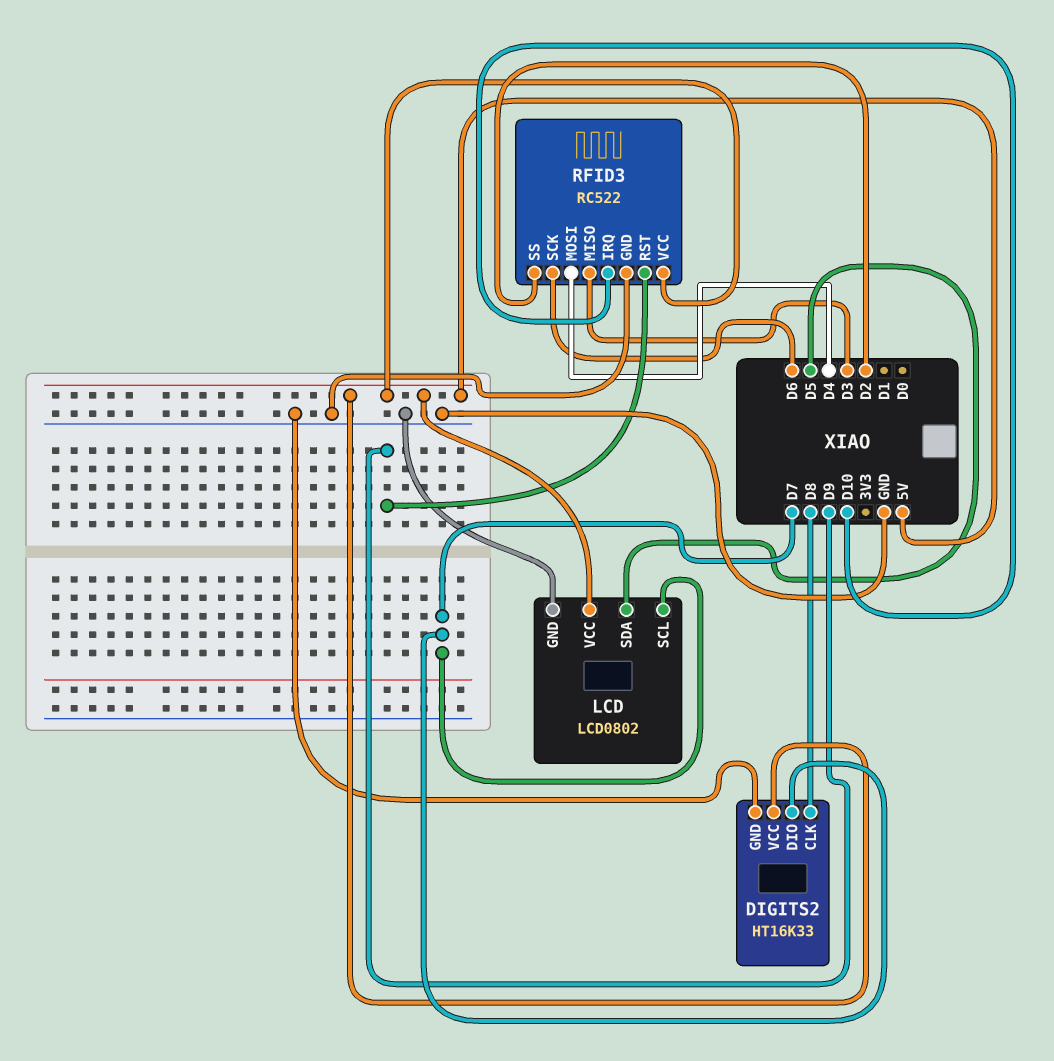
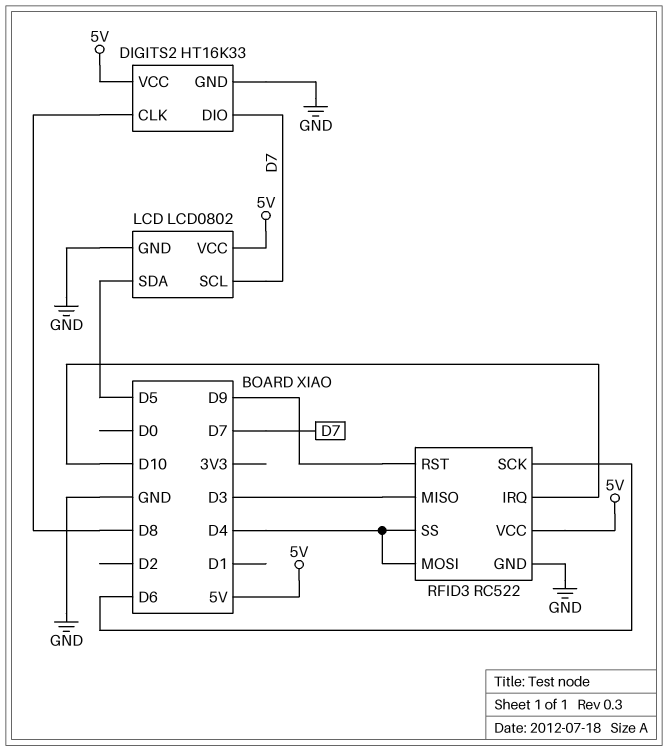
RFID3 pin SS: D2 -> D4

